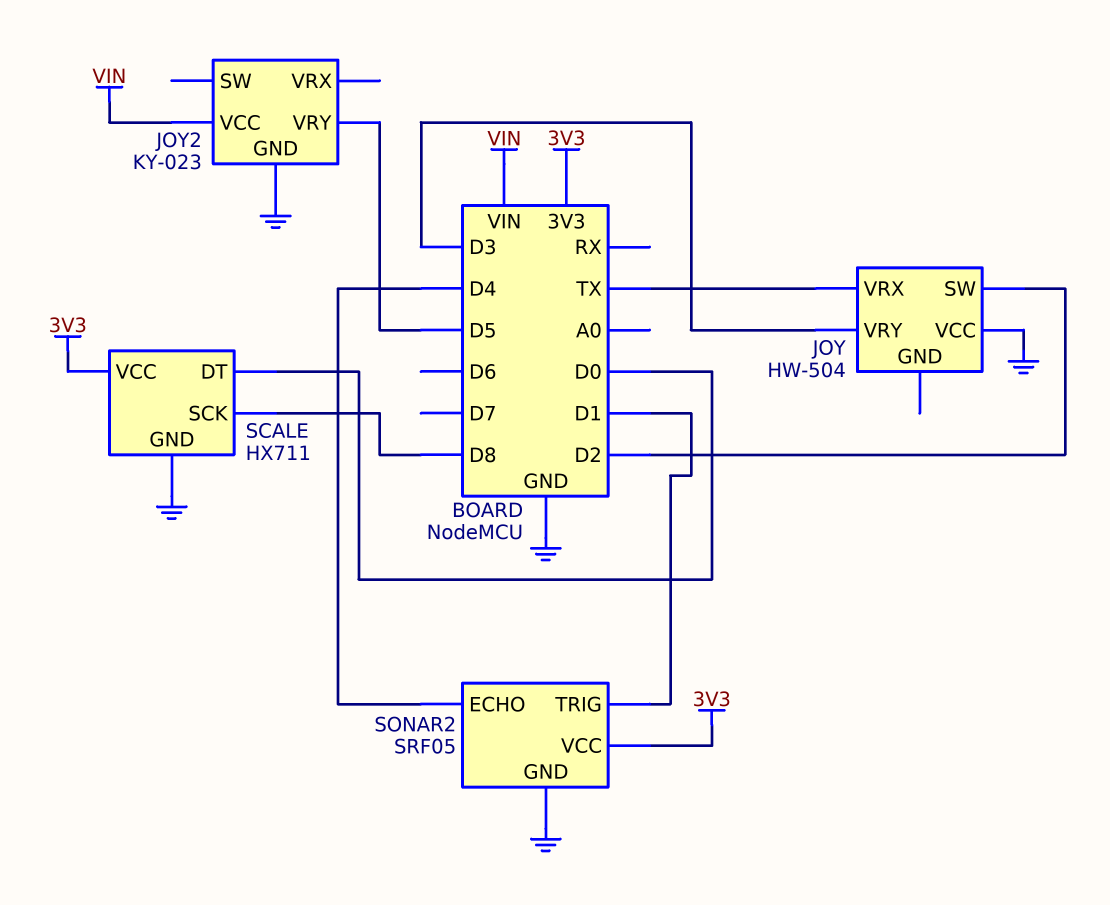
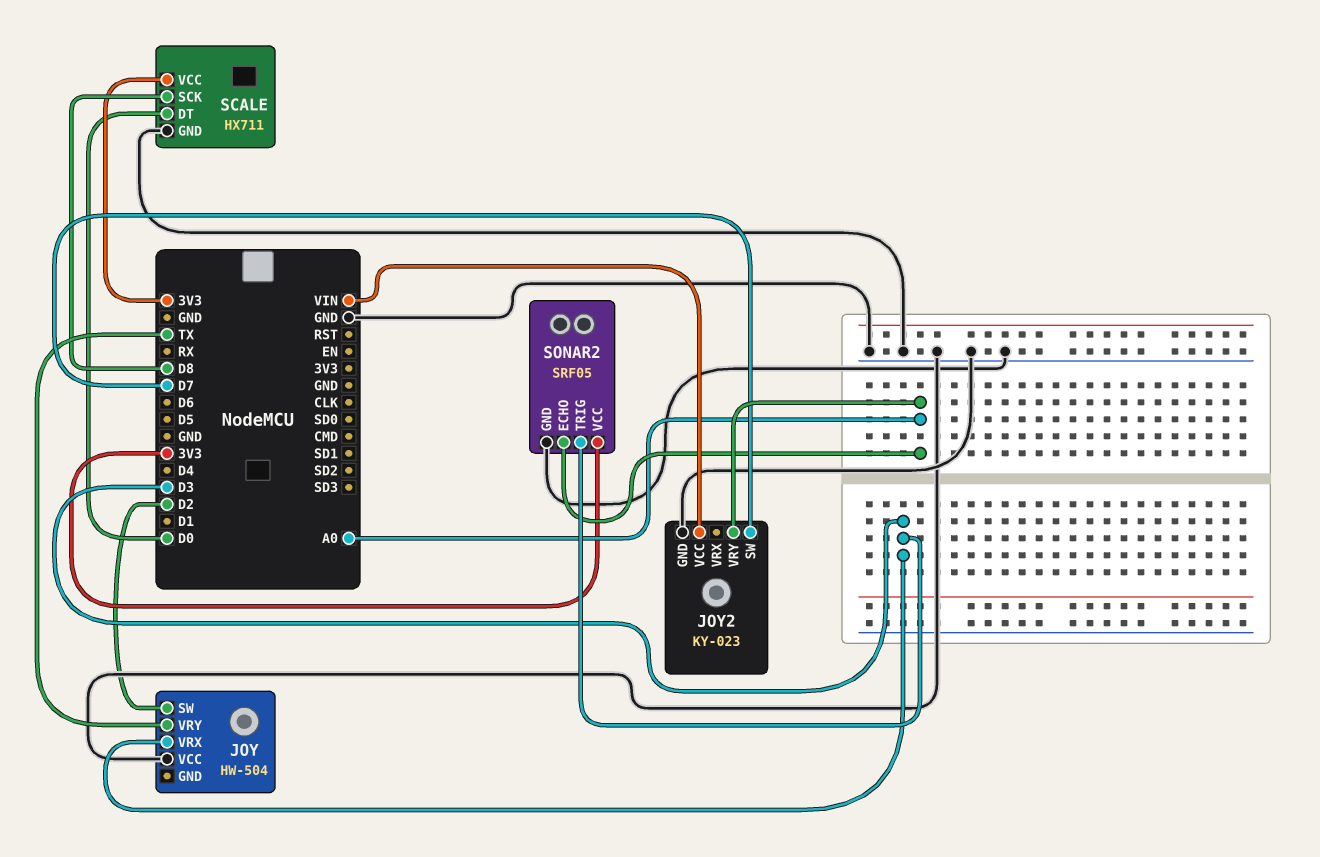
JOY pin VRX: TX -> D3
JOY pin VRY: D3 -> TX
JOY2 pin SW: none -> D7
JOY2 pin VRY: D5 -> A0
SONAR2 pin ECHO: D4 -> A0
SONAR2 pin TRIG: D1 -> D3

